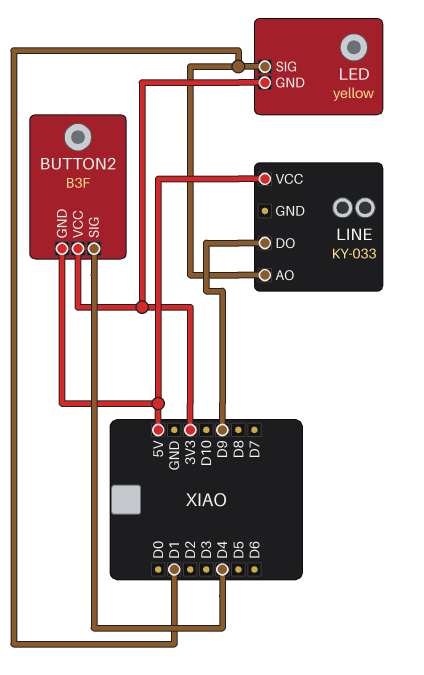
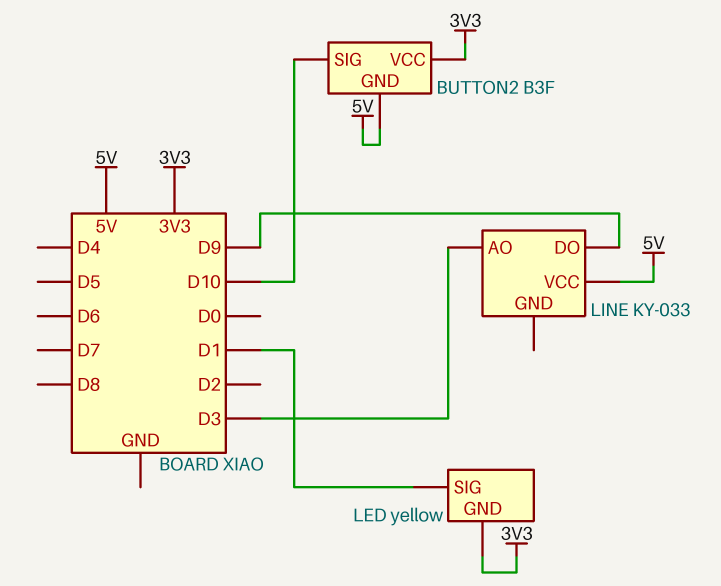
BUTTON2 pin SIG: D4 -> D10
LINE pin AO: D1 -> D3

